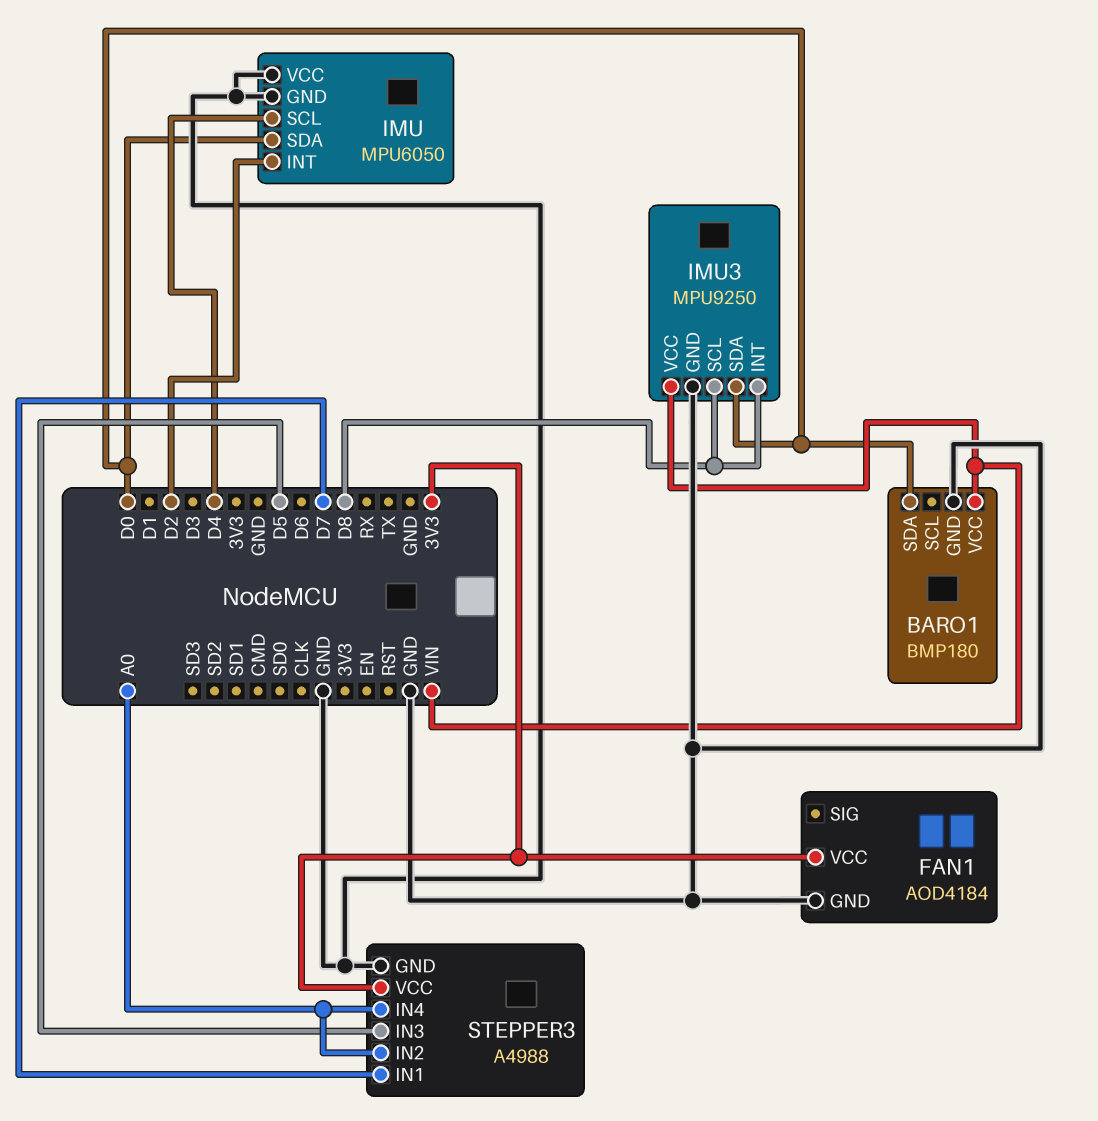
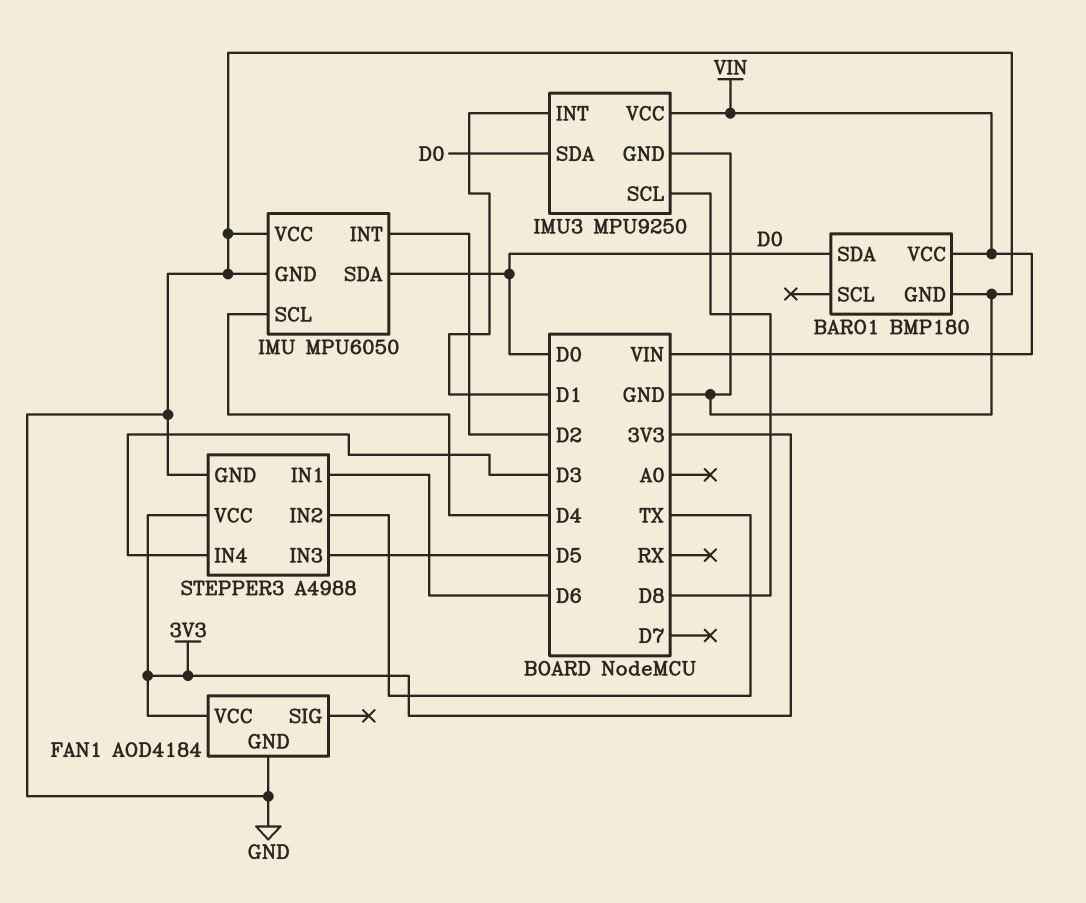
IMU3 pin INT: D8 -> D1
STEPPER3 pin IN1: D7 -> D6
STEPPER3 pin IN2: A0 -> TX
STEPPER3 pin IN4: A0 -> D3

